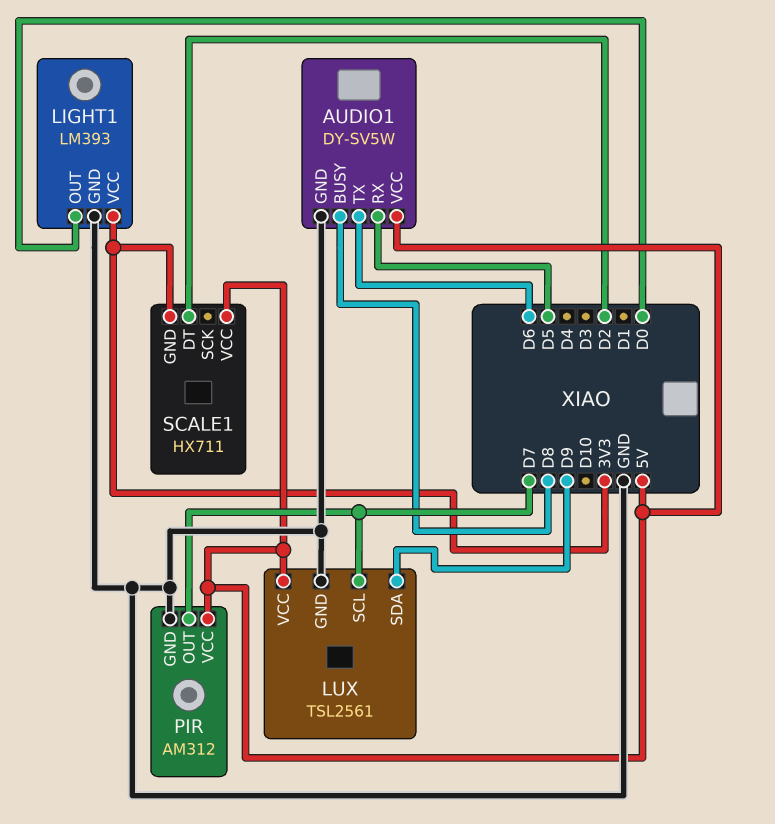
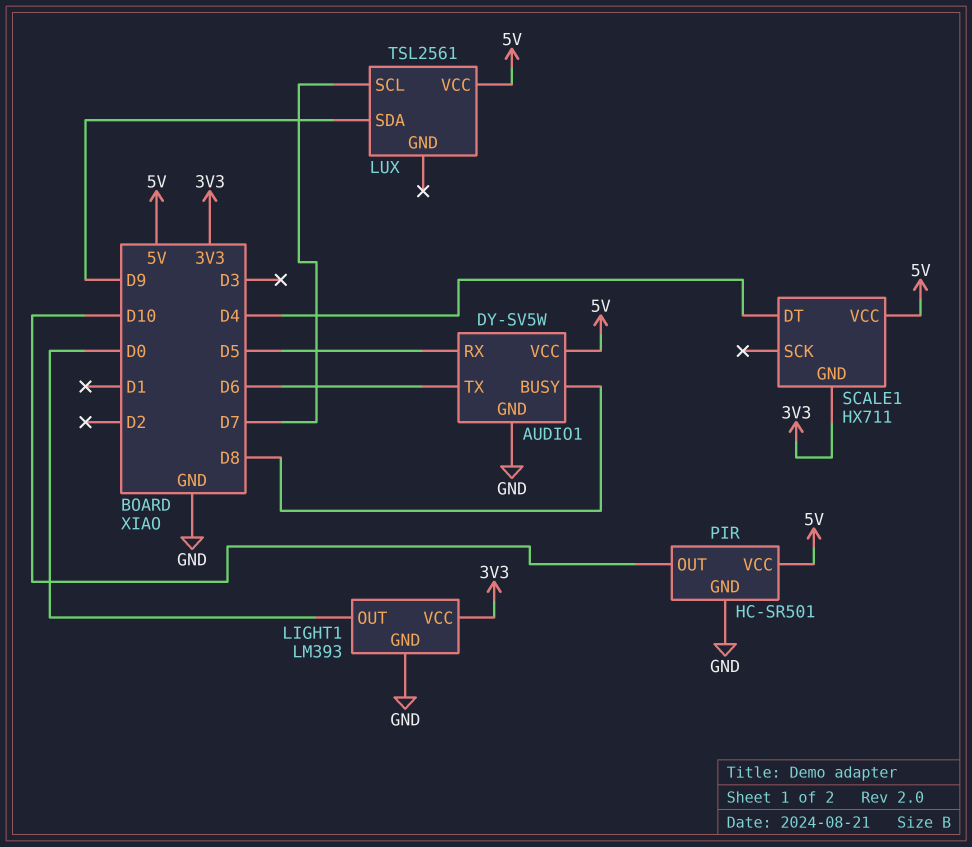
LUX pin GND: GND -> none
PIR: AM312 -> HC-SR501
PIR pin OUT: D7 -> D10
SCALE1 pin DT: D2 -> D4

